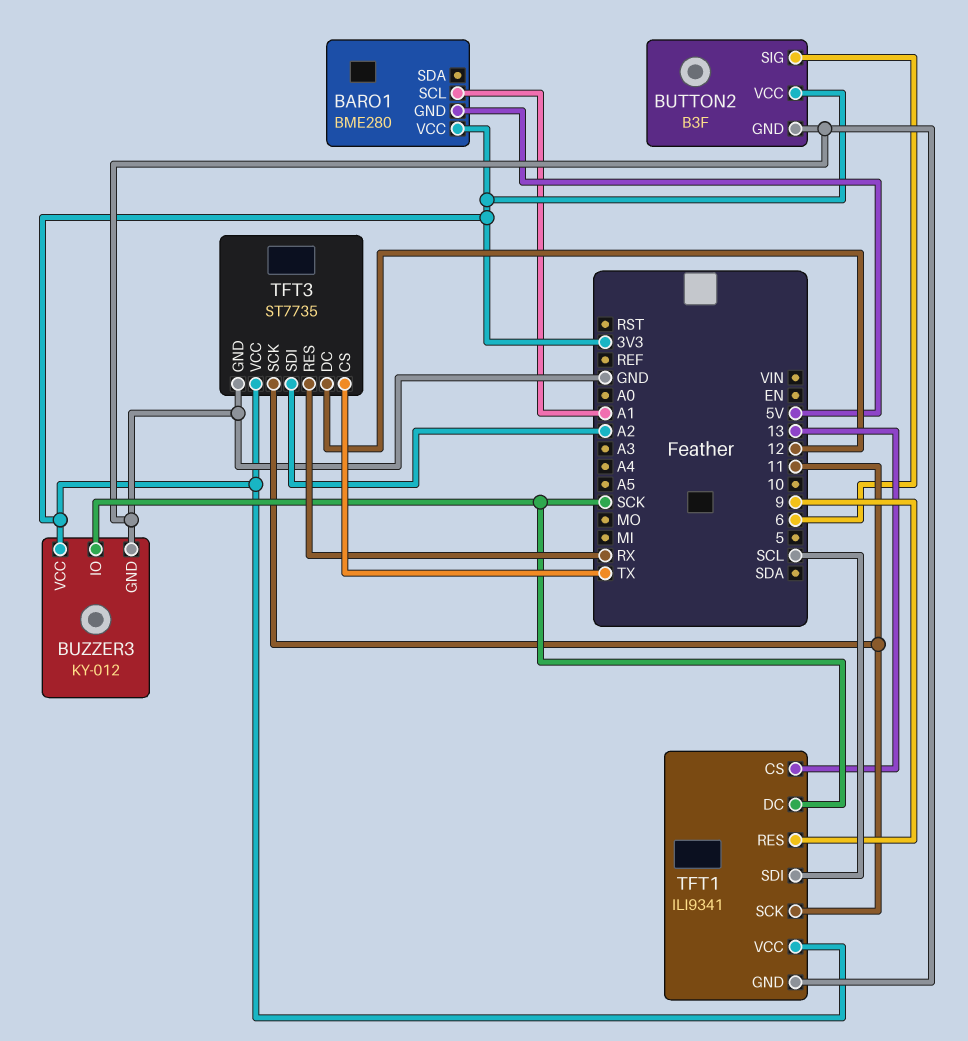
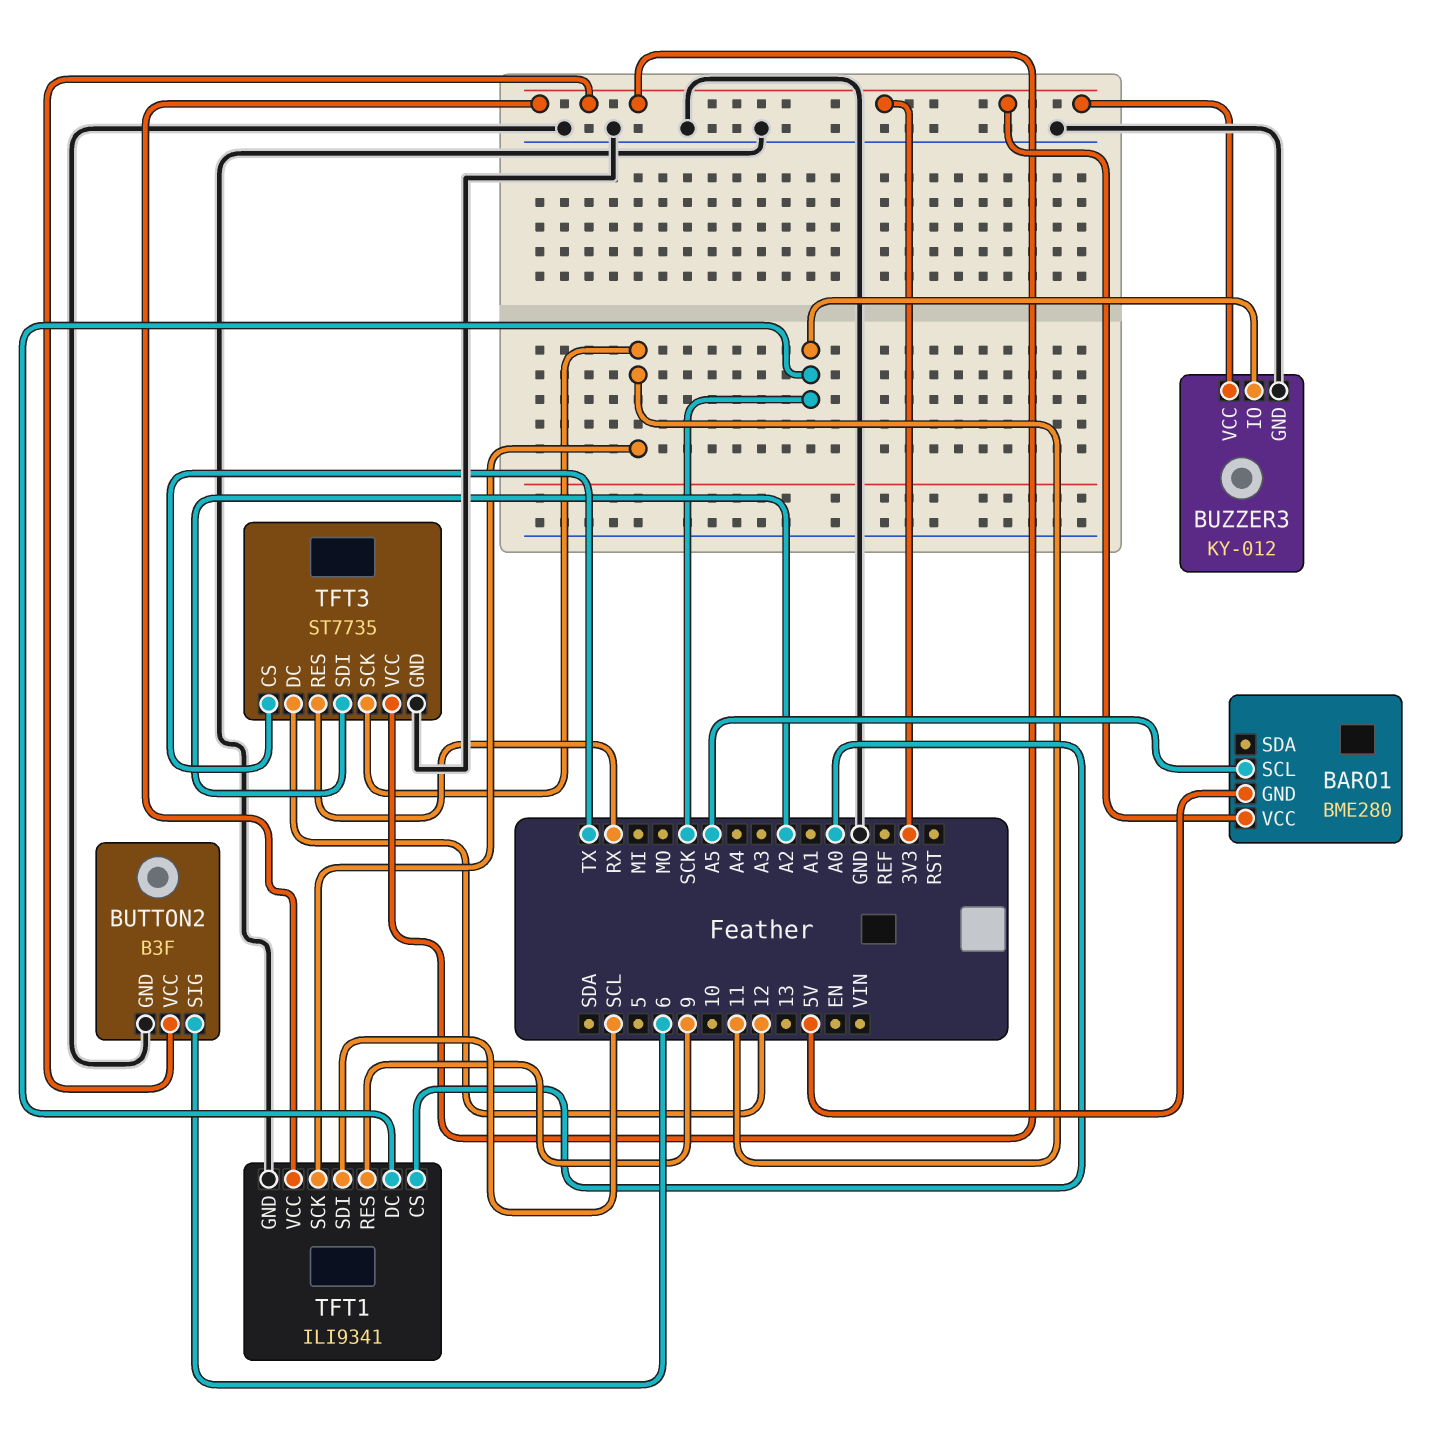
BARO1 pin SCL: A1 -> A5
TFT1 pin CS: 13 -> A0

